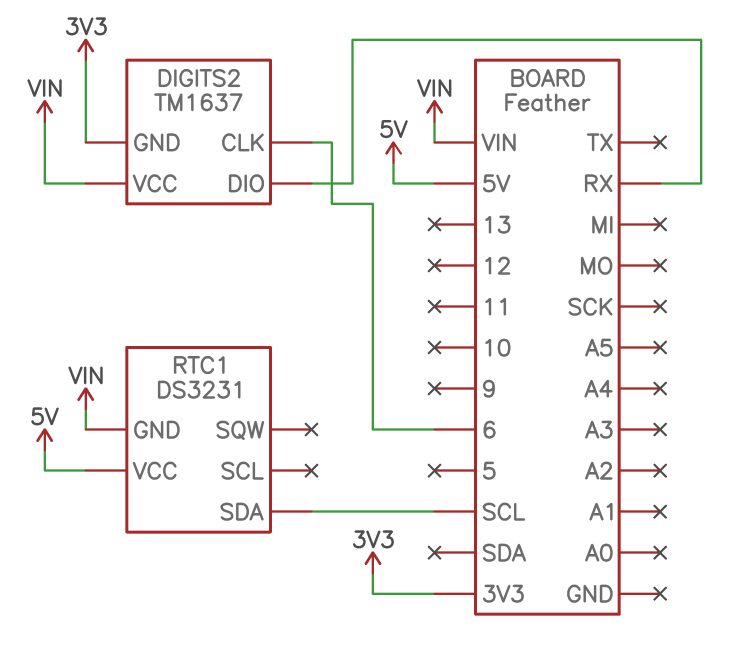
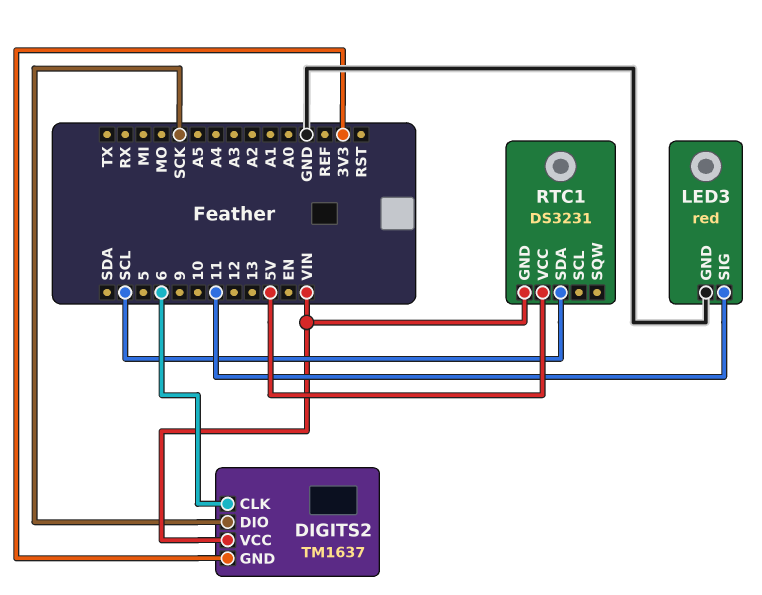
DIGITS2 pin DIO: RX -> SCK
LED3: none -> red
LED3 pin GND: none -> GND
LED3 pin SIG: none -> 11

